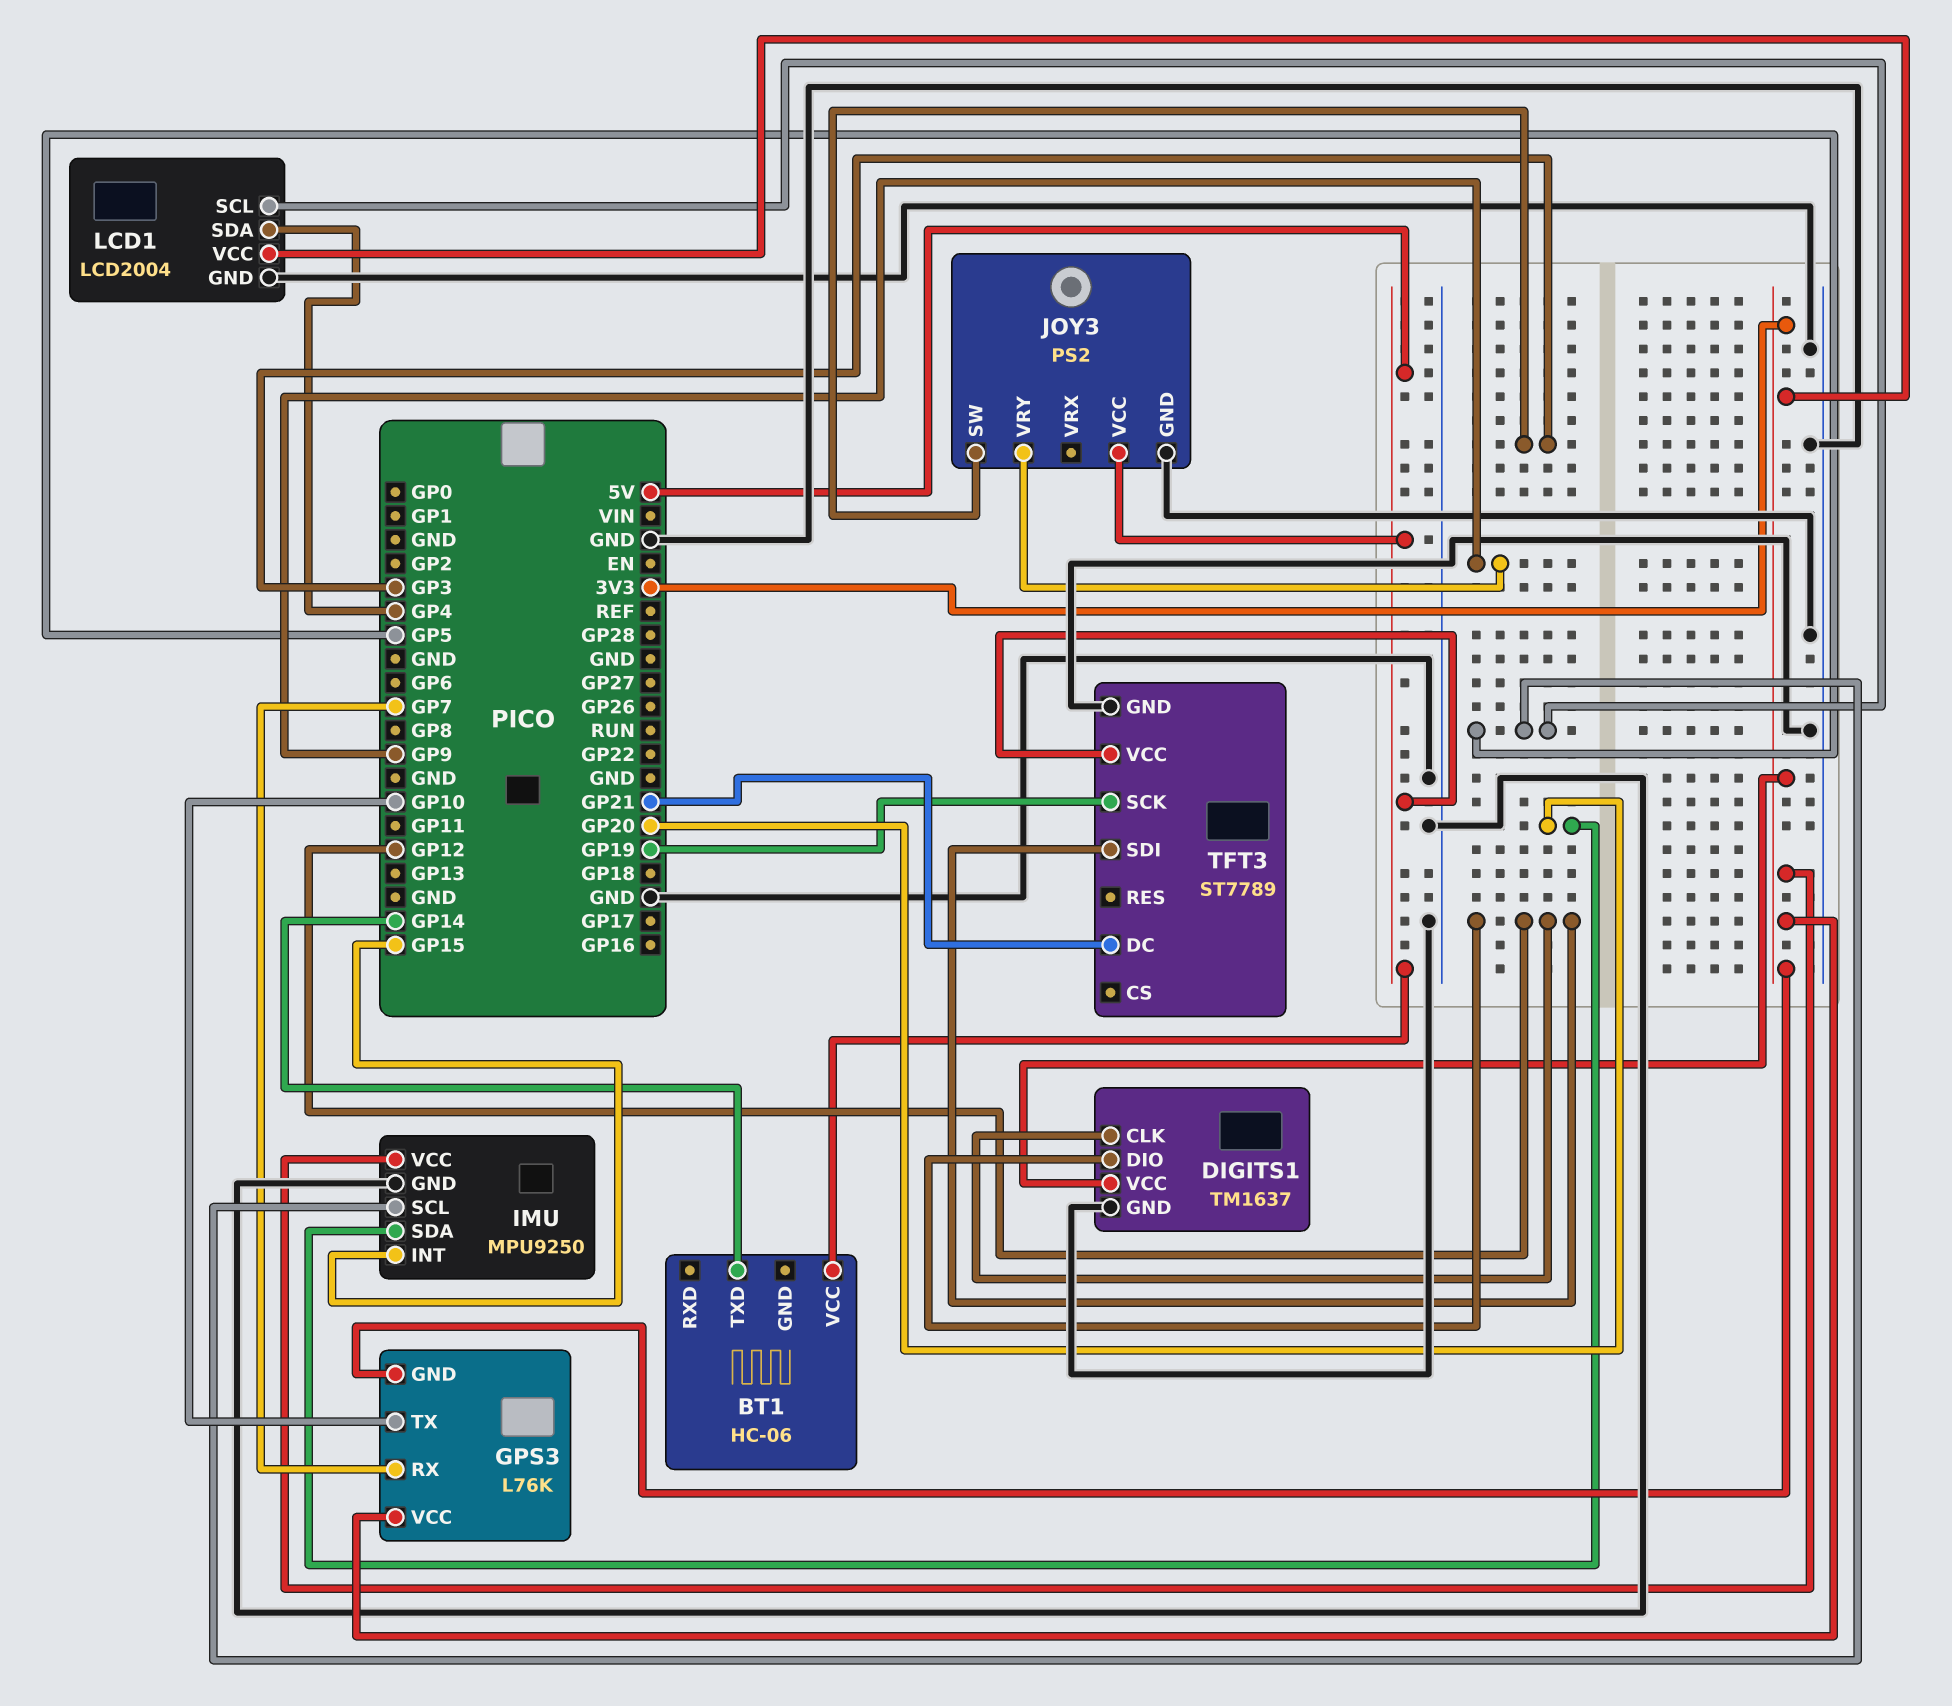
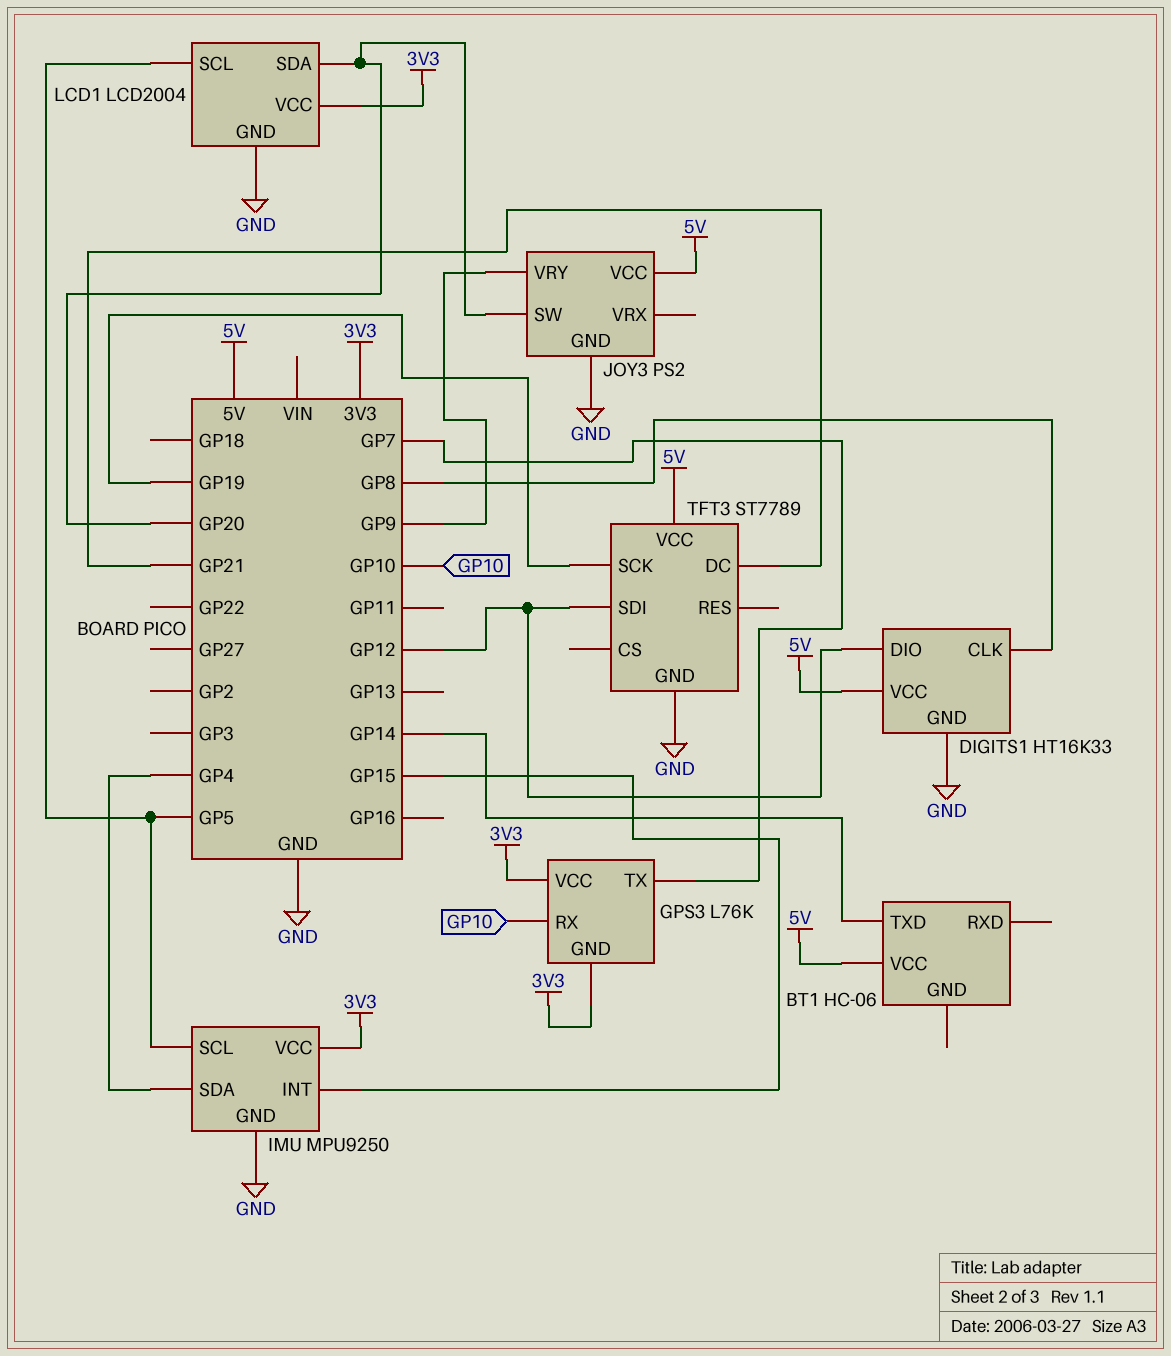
DIGITS1: TM1637 -> HT16K33
DIGITS1 pin CLK: GP12 -> GP8
DIGITS1 pin VCC: 3V3 -> 5V
GPS3 pin RX: GP7 -> GP10
GPS3 pin TX: GP10 -> GP7
IMU pin SDA: GP20 -> GP4
JOY3 pin SW: GP3 -> GP20
LCD1 pin SDA: GP4 -> GP20

